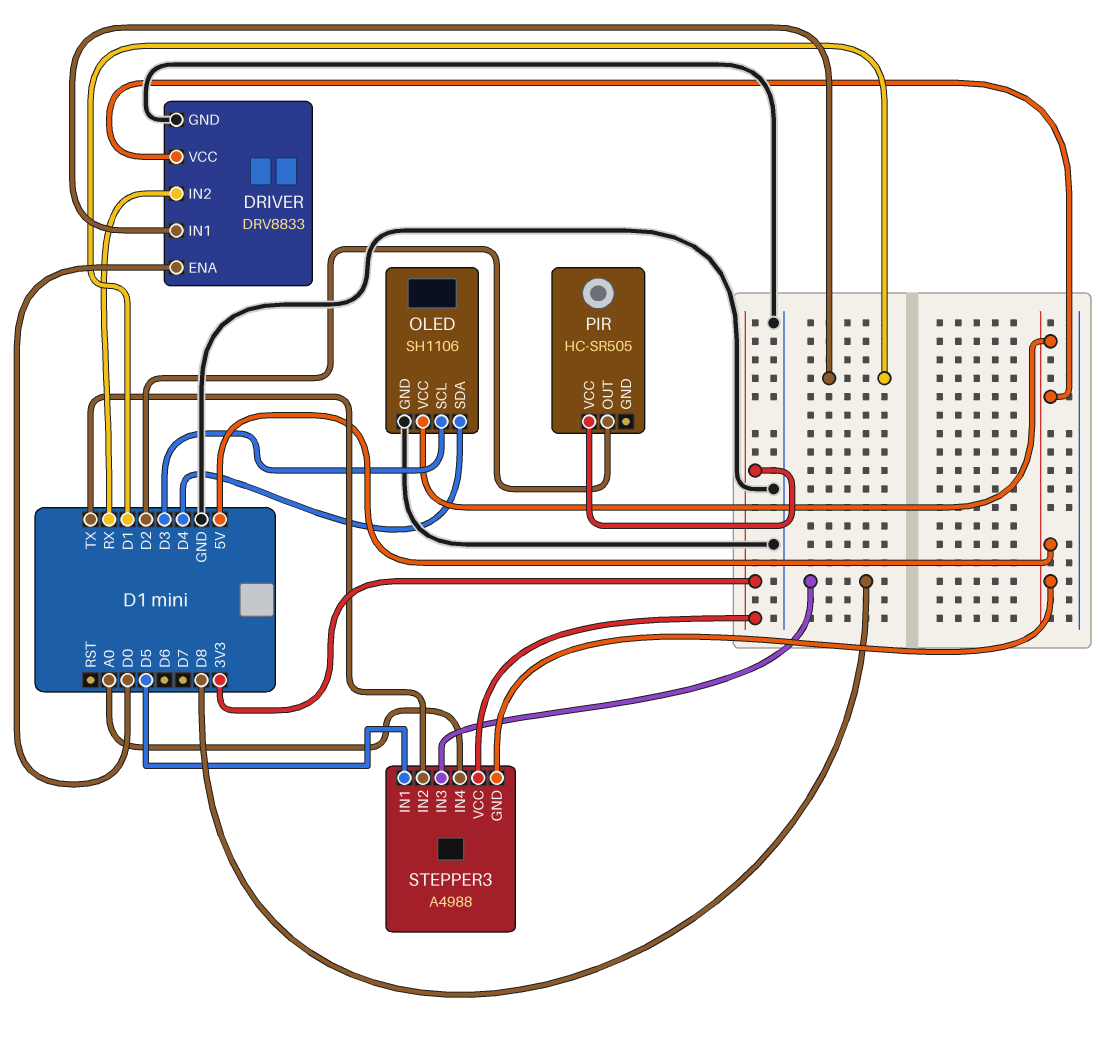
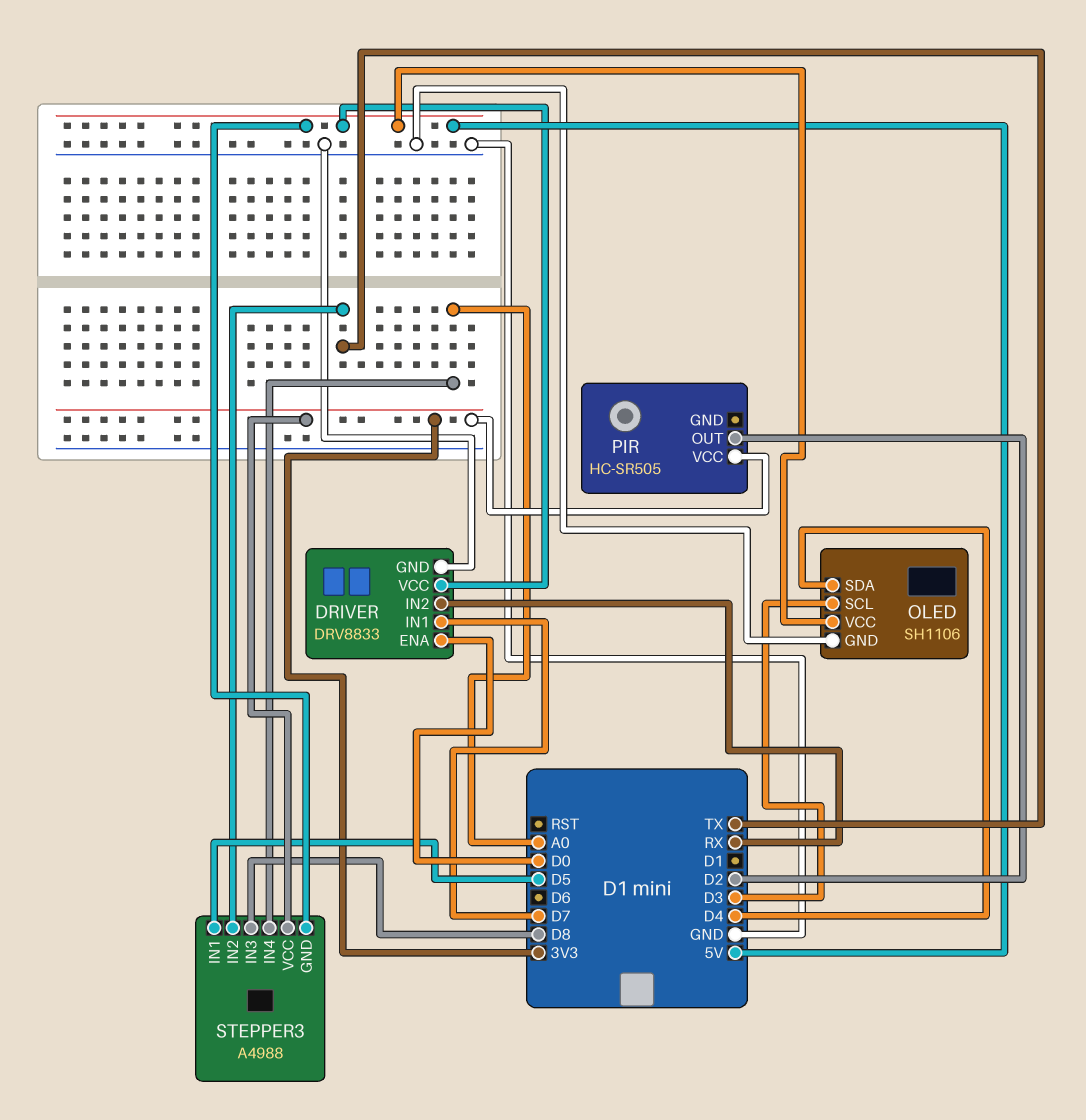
DRIVER pin IN1: D1 -> D7

